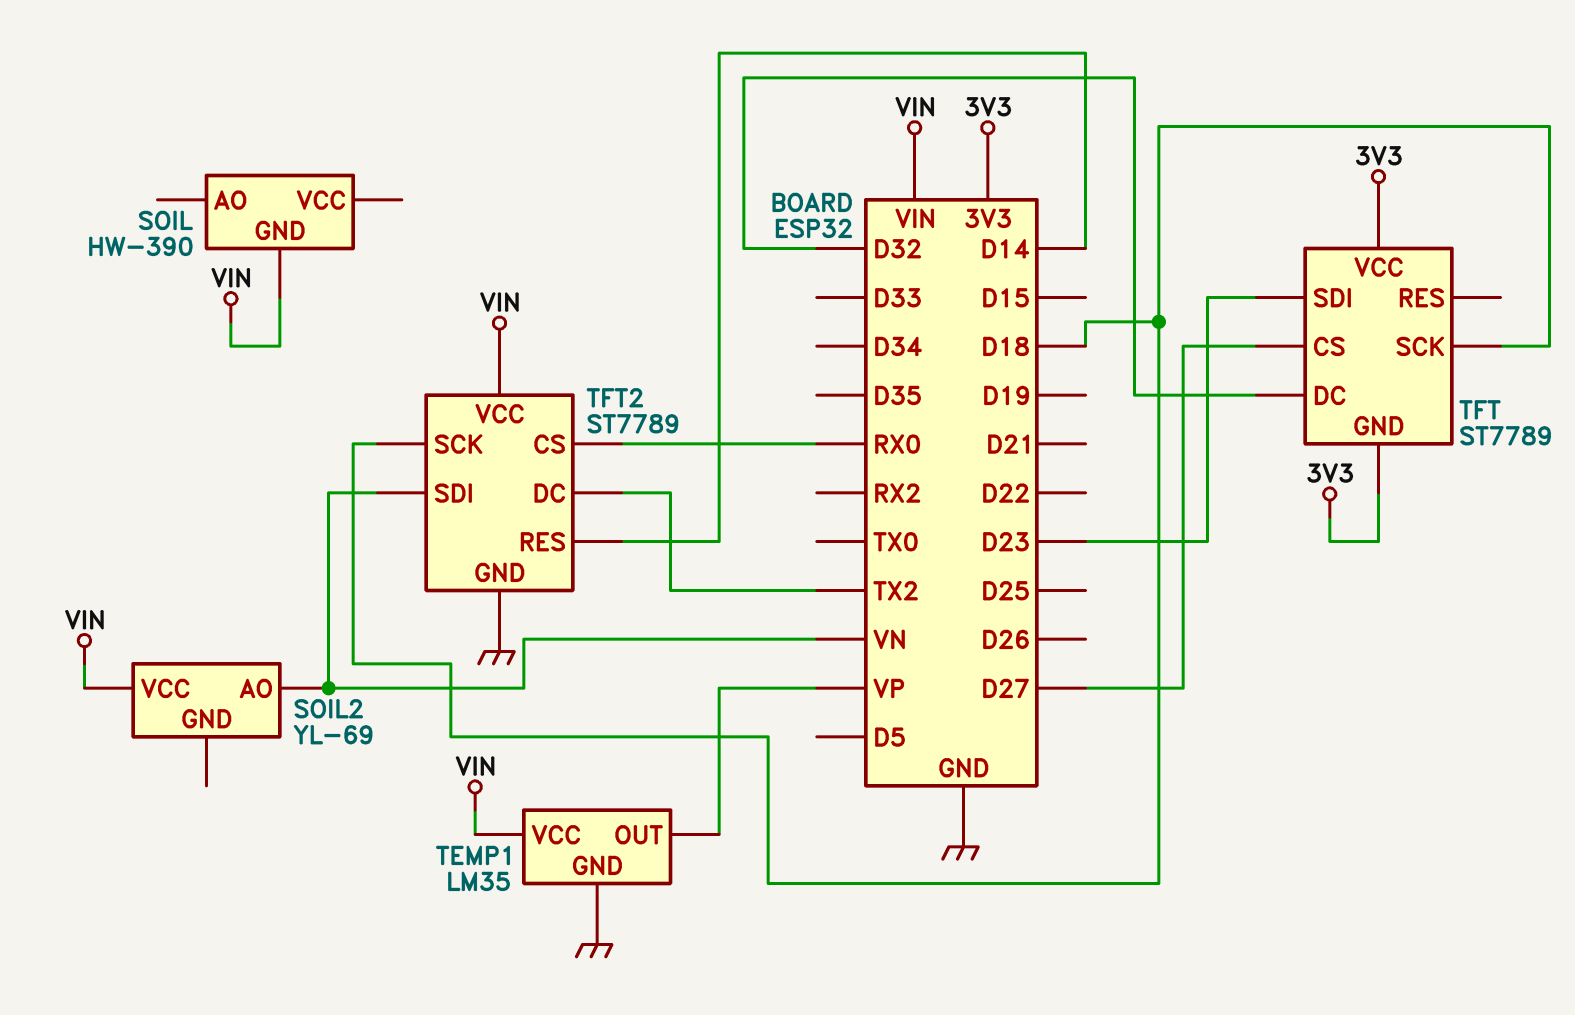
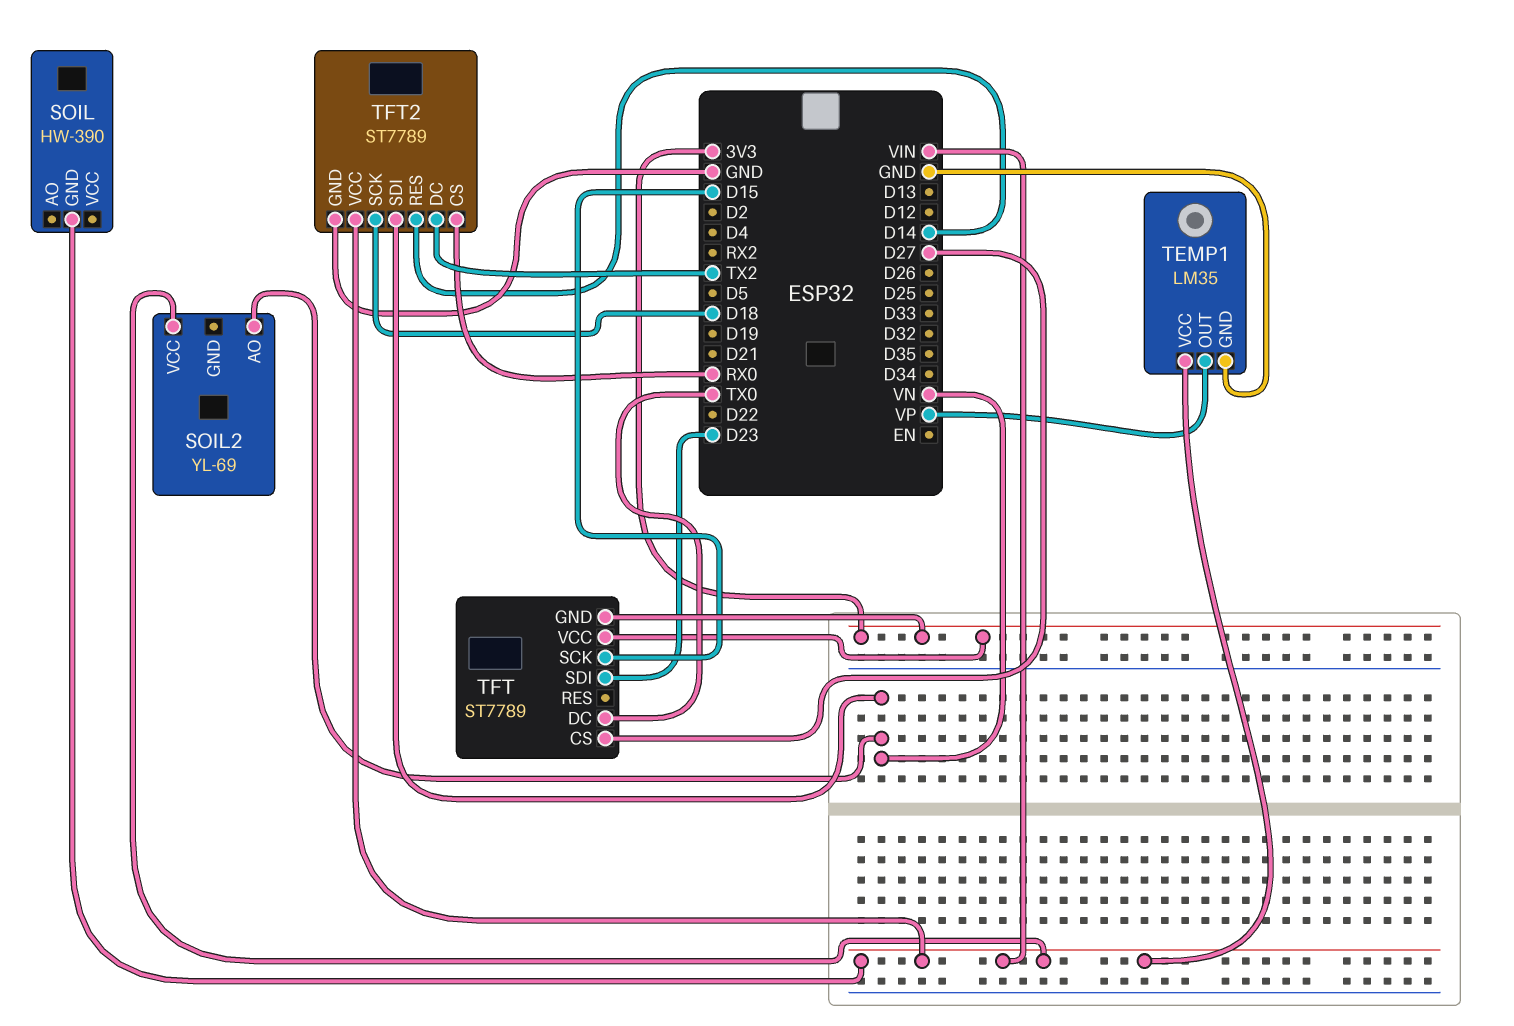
TFT pin DC: D32 -> TX0
TFT pin SCK: D18 -> D15

